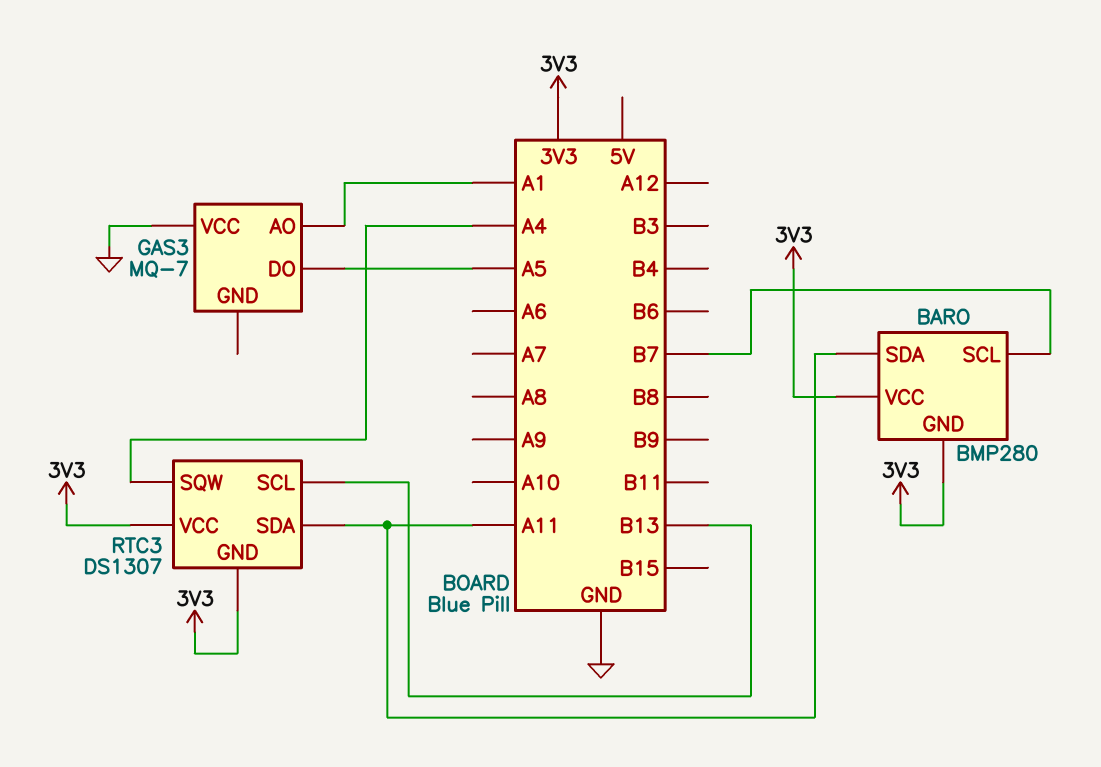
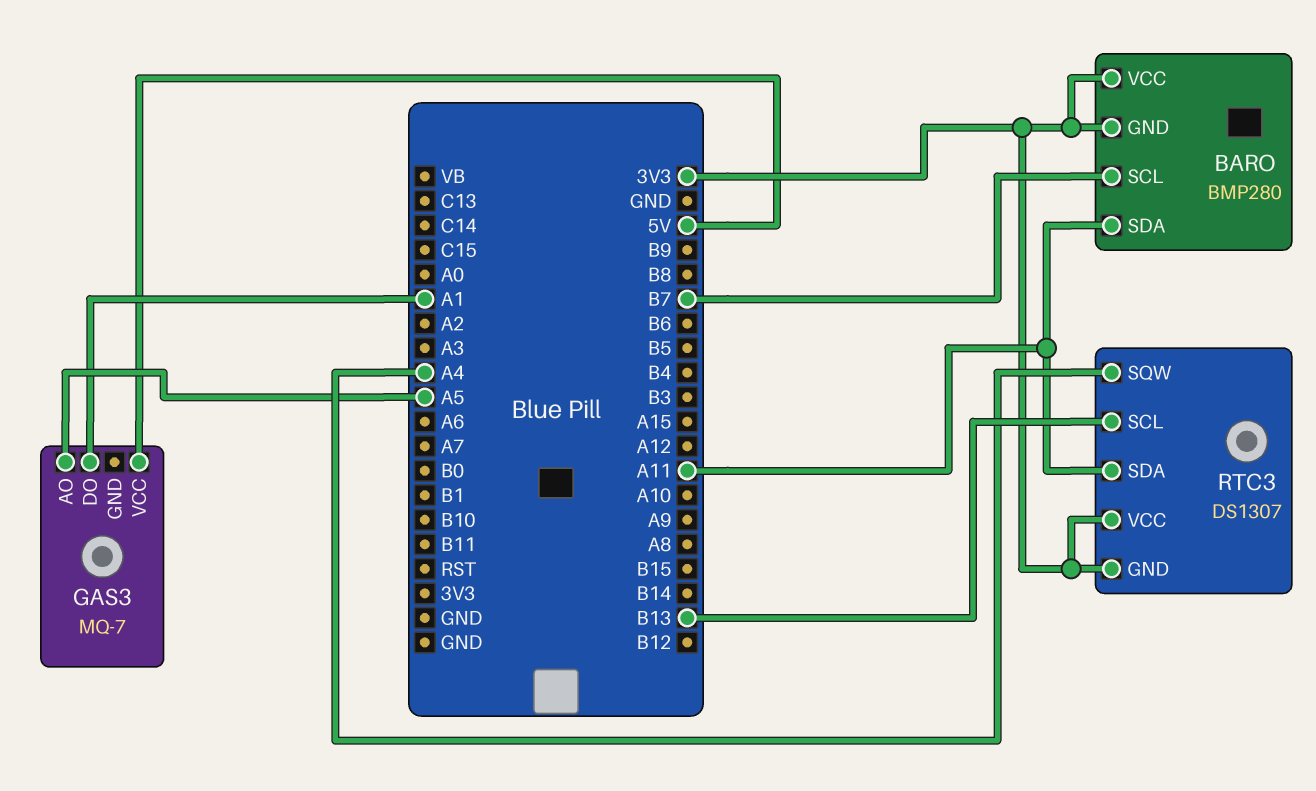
GAS3 pin AO: A1 -> A5
GAS3 pin DO: A5 -> A1
GAS3 pin VCC: GND -> 5V

